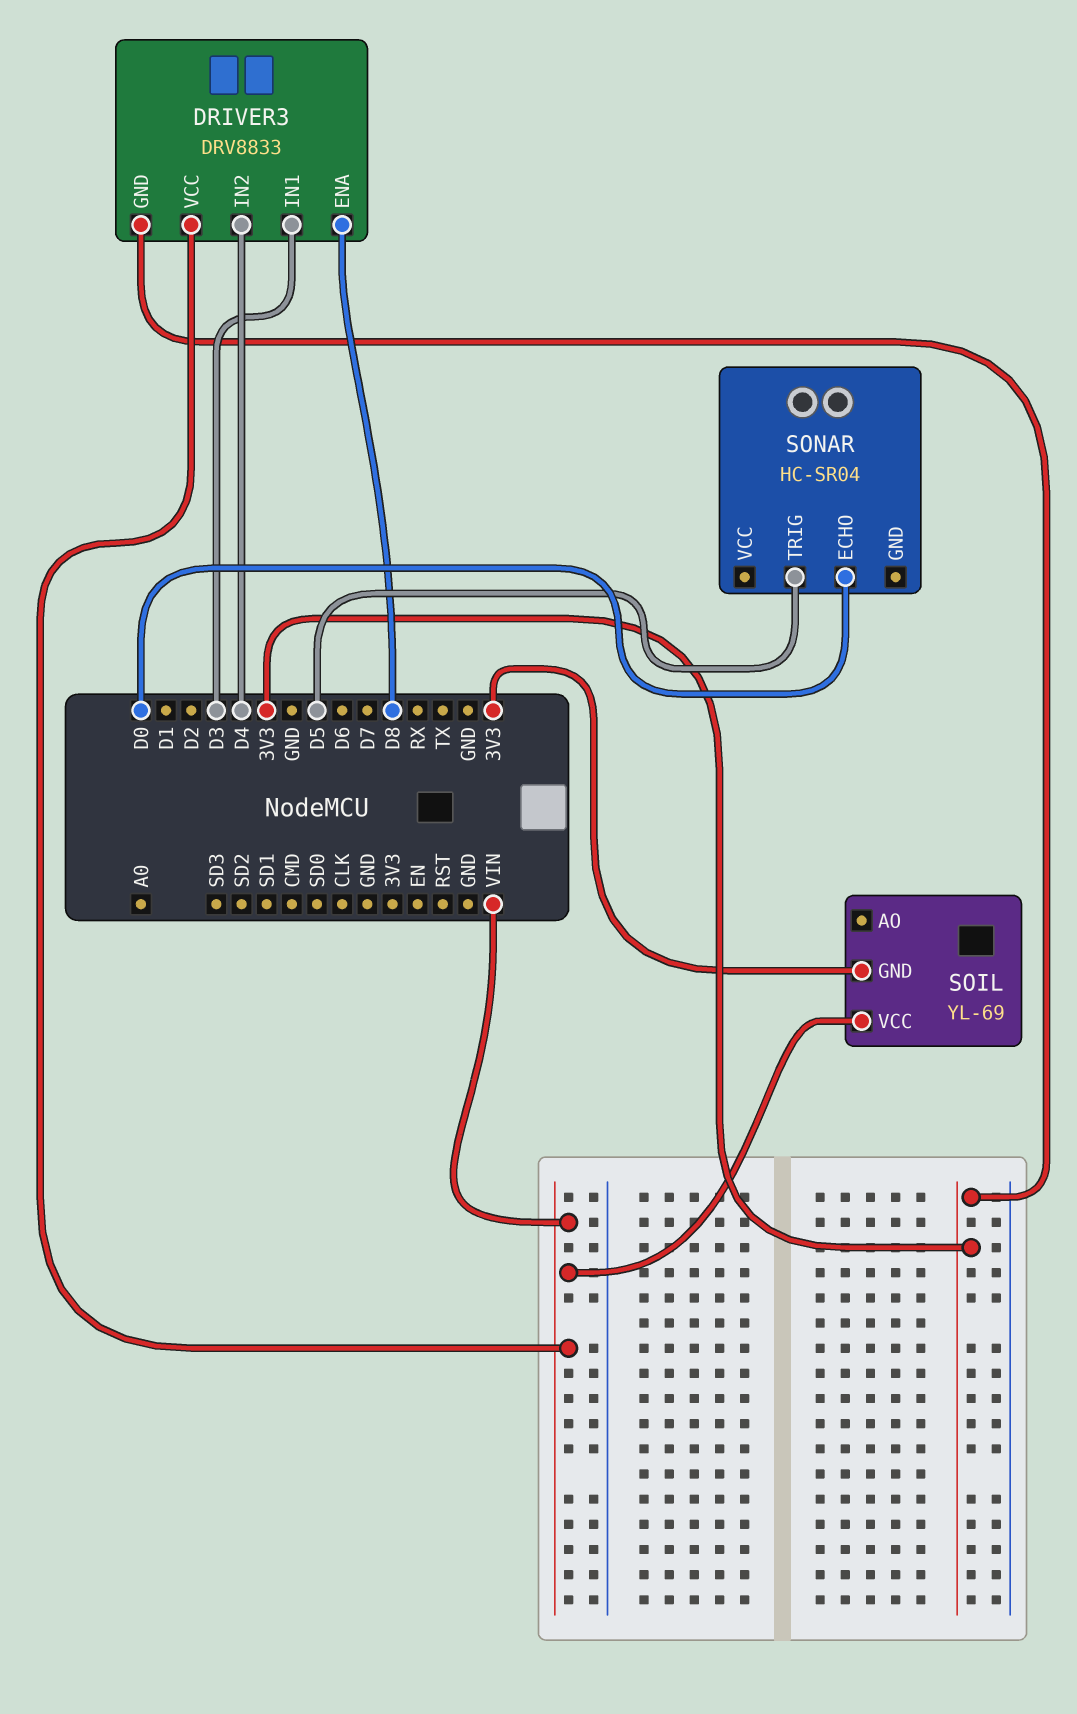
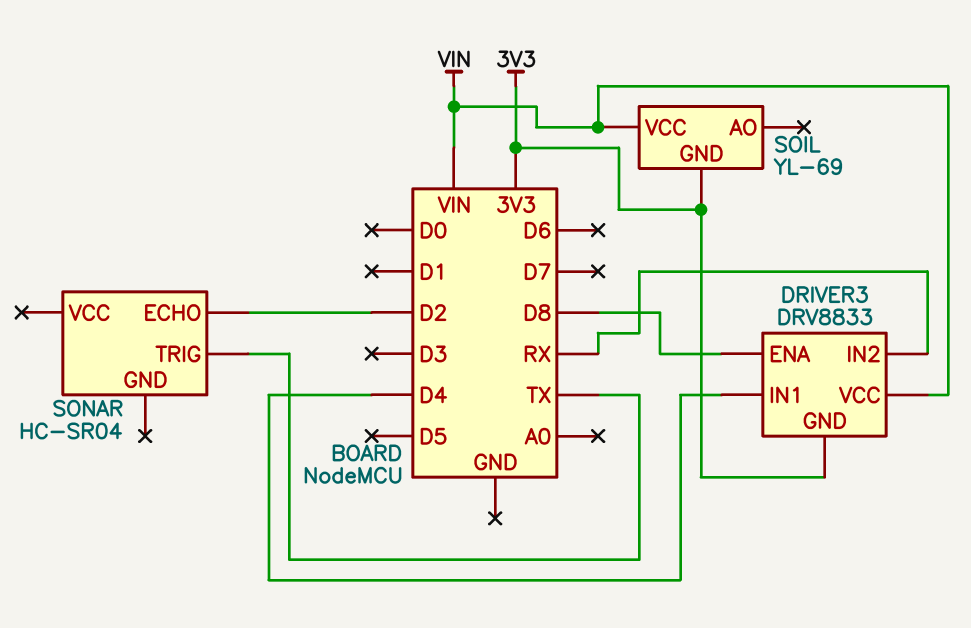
DRIVER3 pin IN1: D3 -> D4
DRIVER3 pin IN2: D4 -> RX
SONAR pin ECHO: D0 -> D2
SONAR pin TRIG: D5 -> TX

